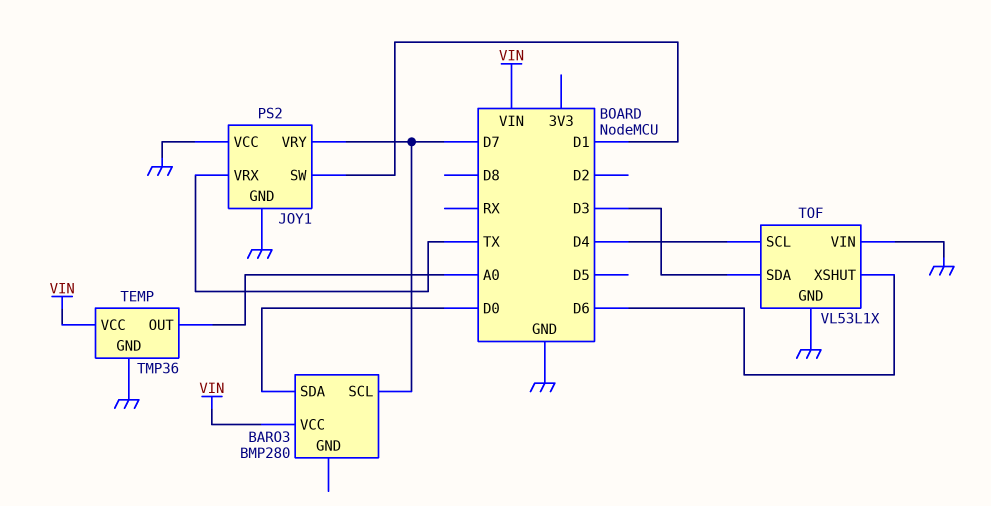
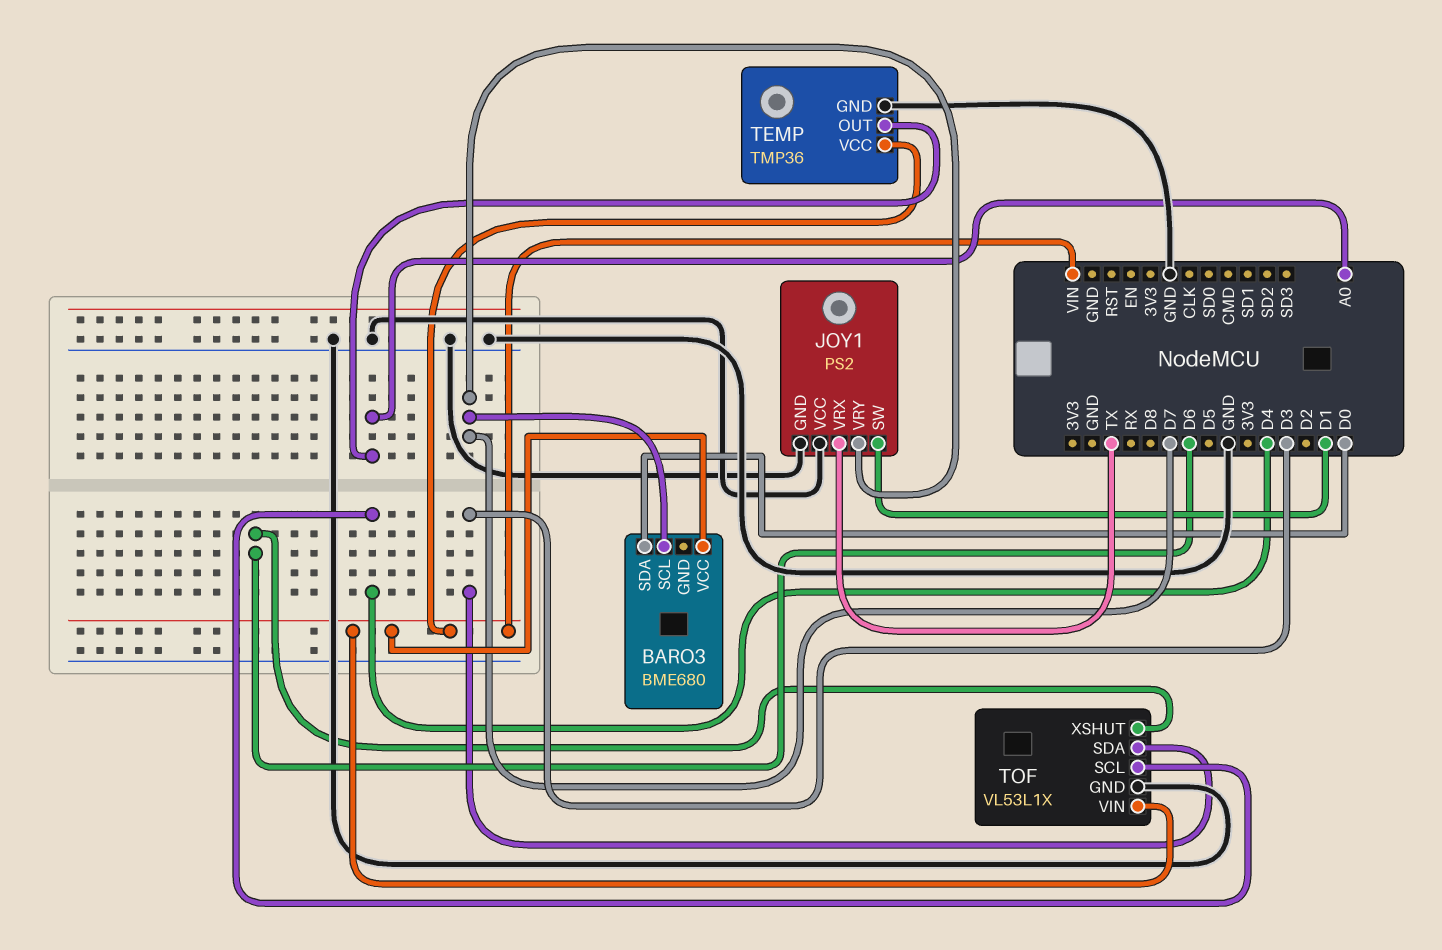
BARO3: BMP280 -> BME680
TOF pin VIN: GND -> VIN

